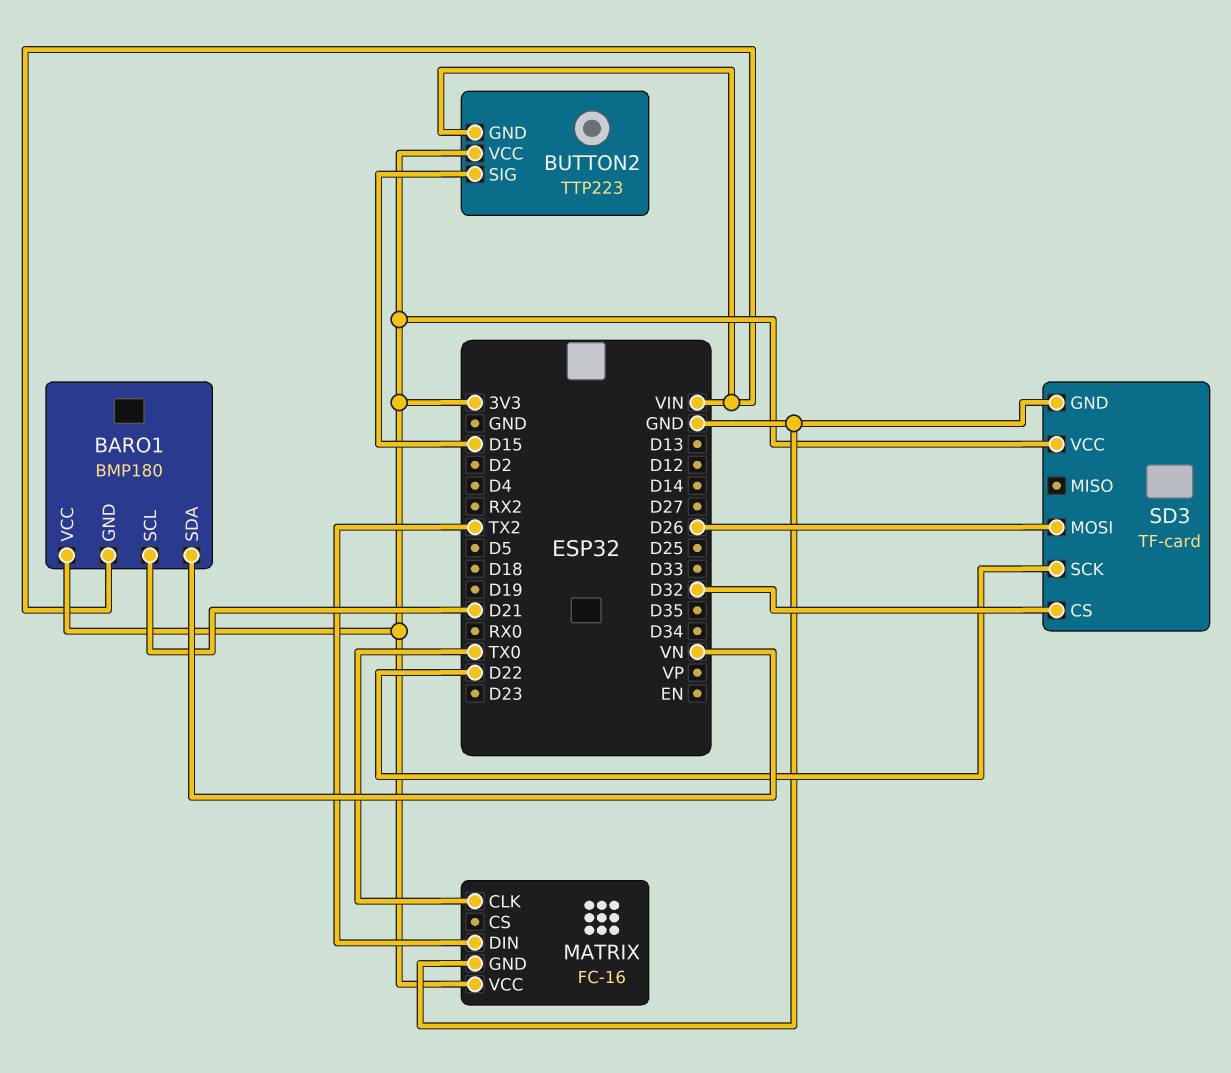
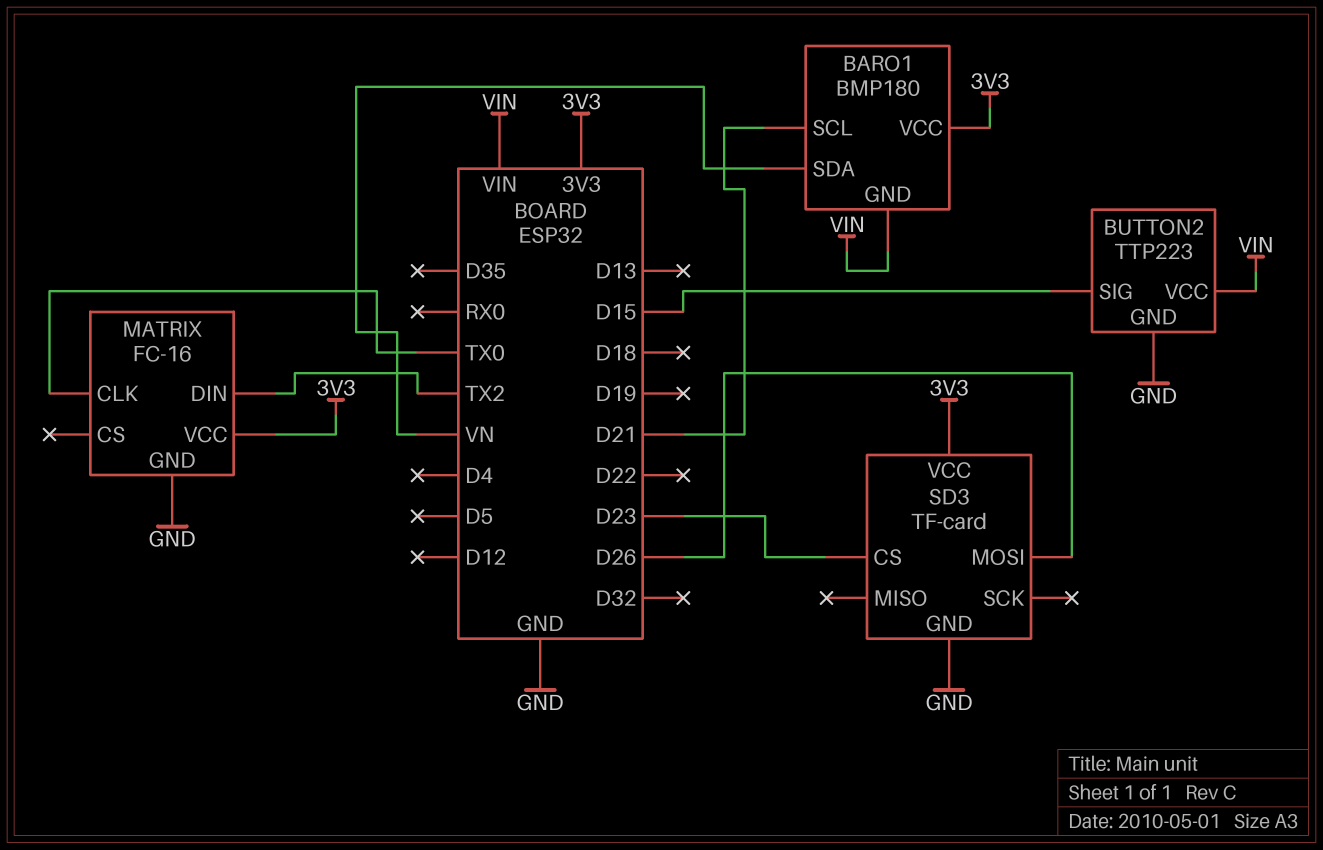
BUTTON2 pin GND: VIN -> GND
BUTTON2 pin VCC: 3V3 -> VIN
SD3 pin CS: D32 -> D23
SD3 pin SCK: D22 -> none

